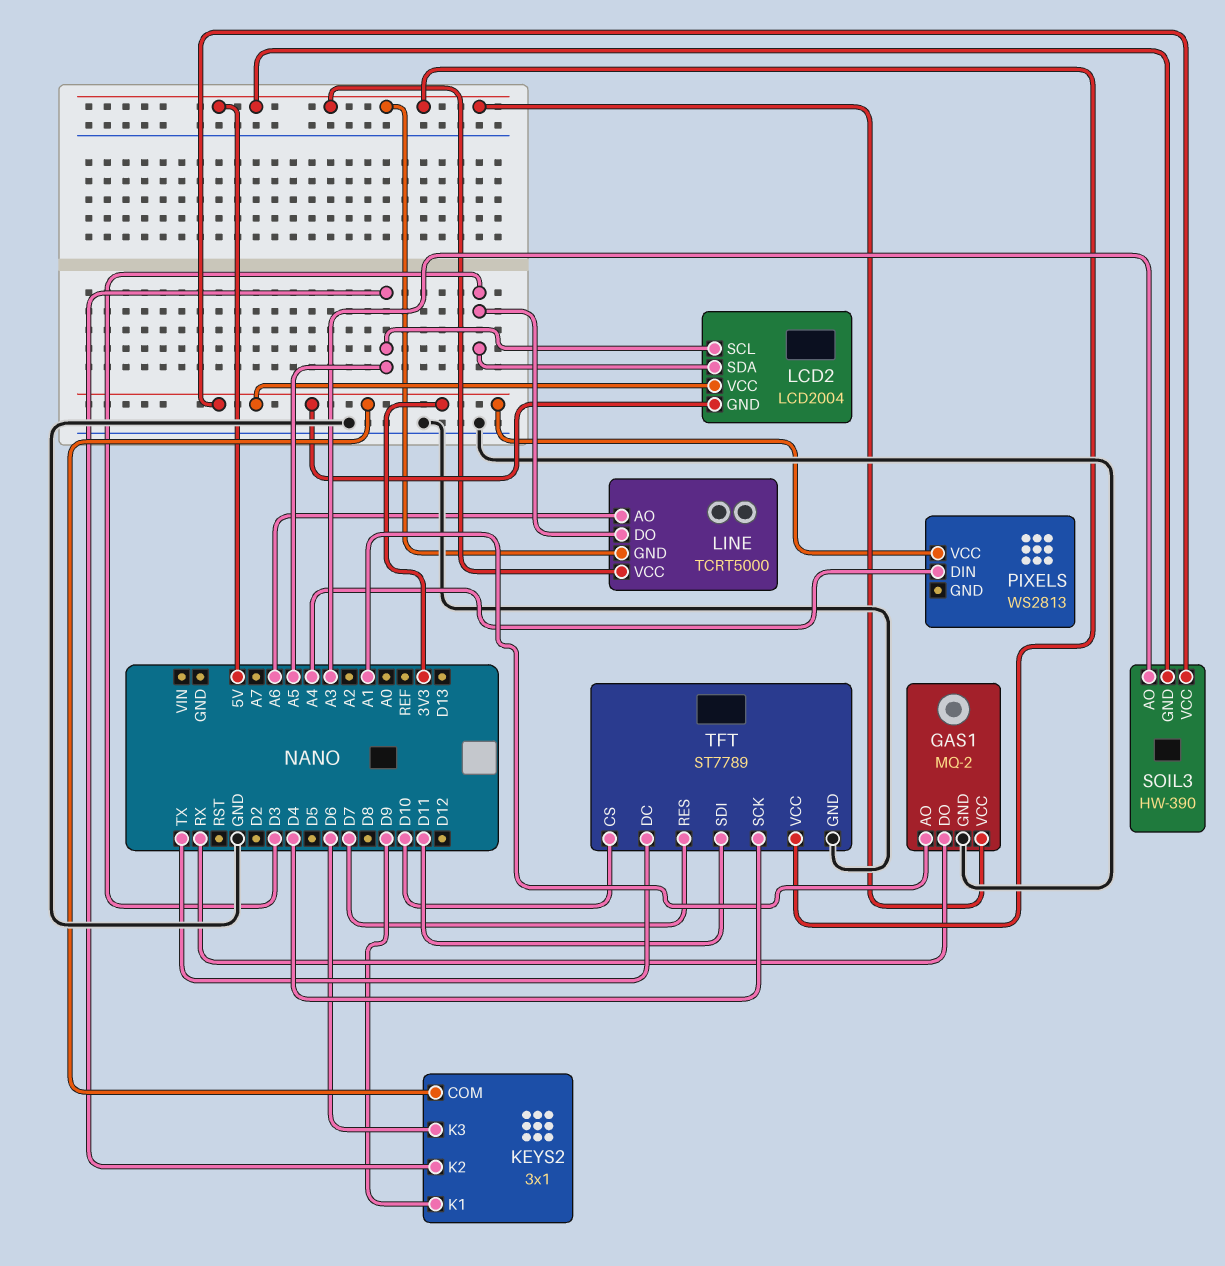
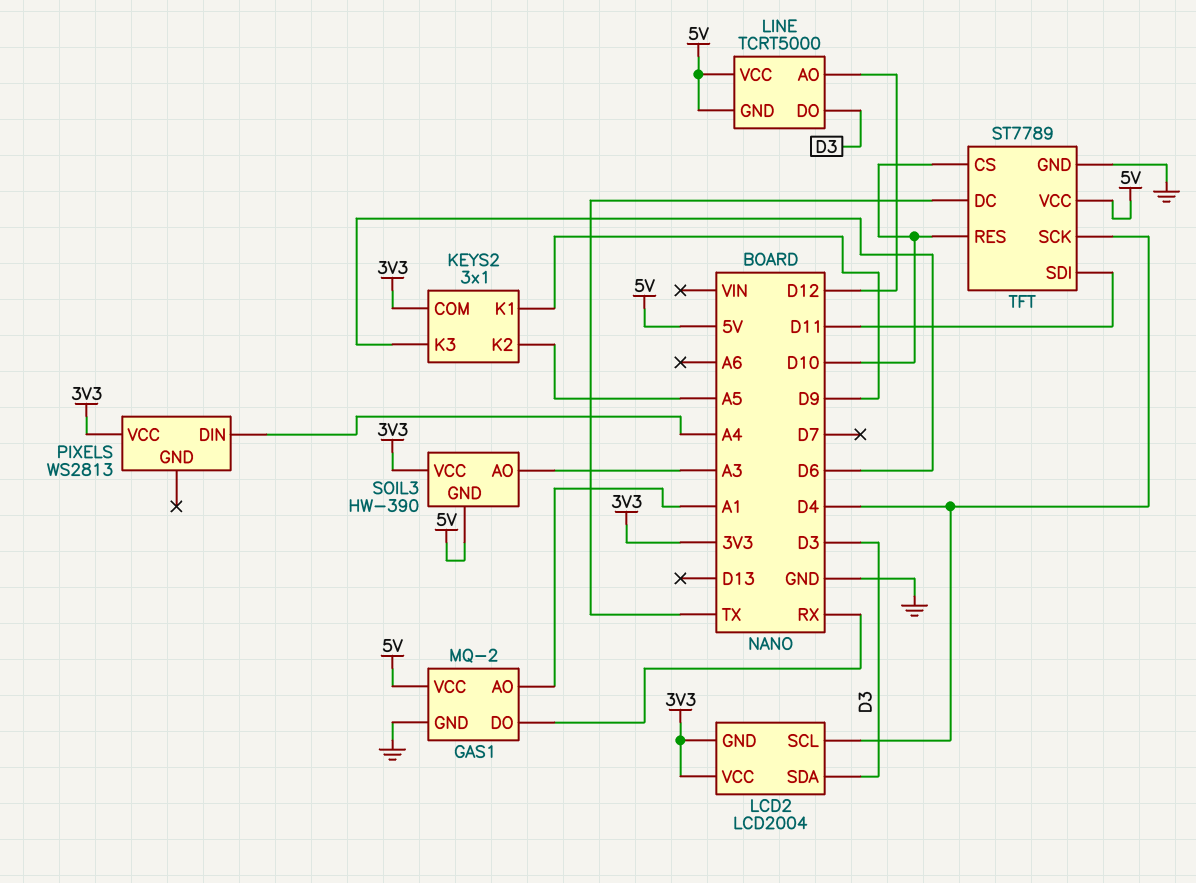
LCD2 pin SCL: A5 -> D4
LINE pin AO: A6 -> D12
TFT pin RES: D7 -> D10

